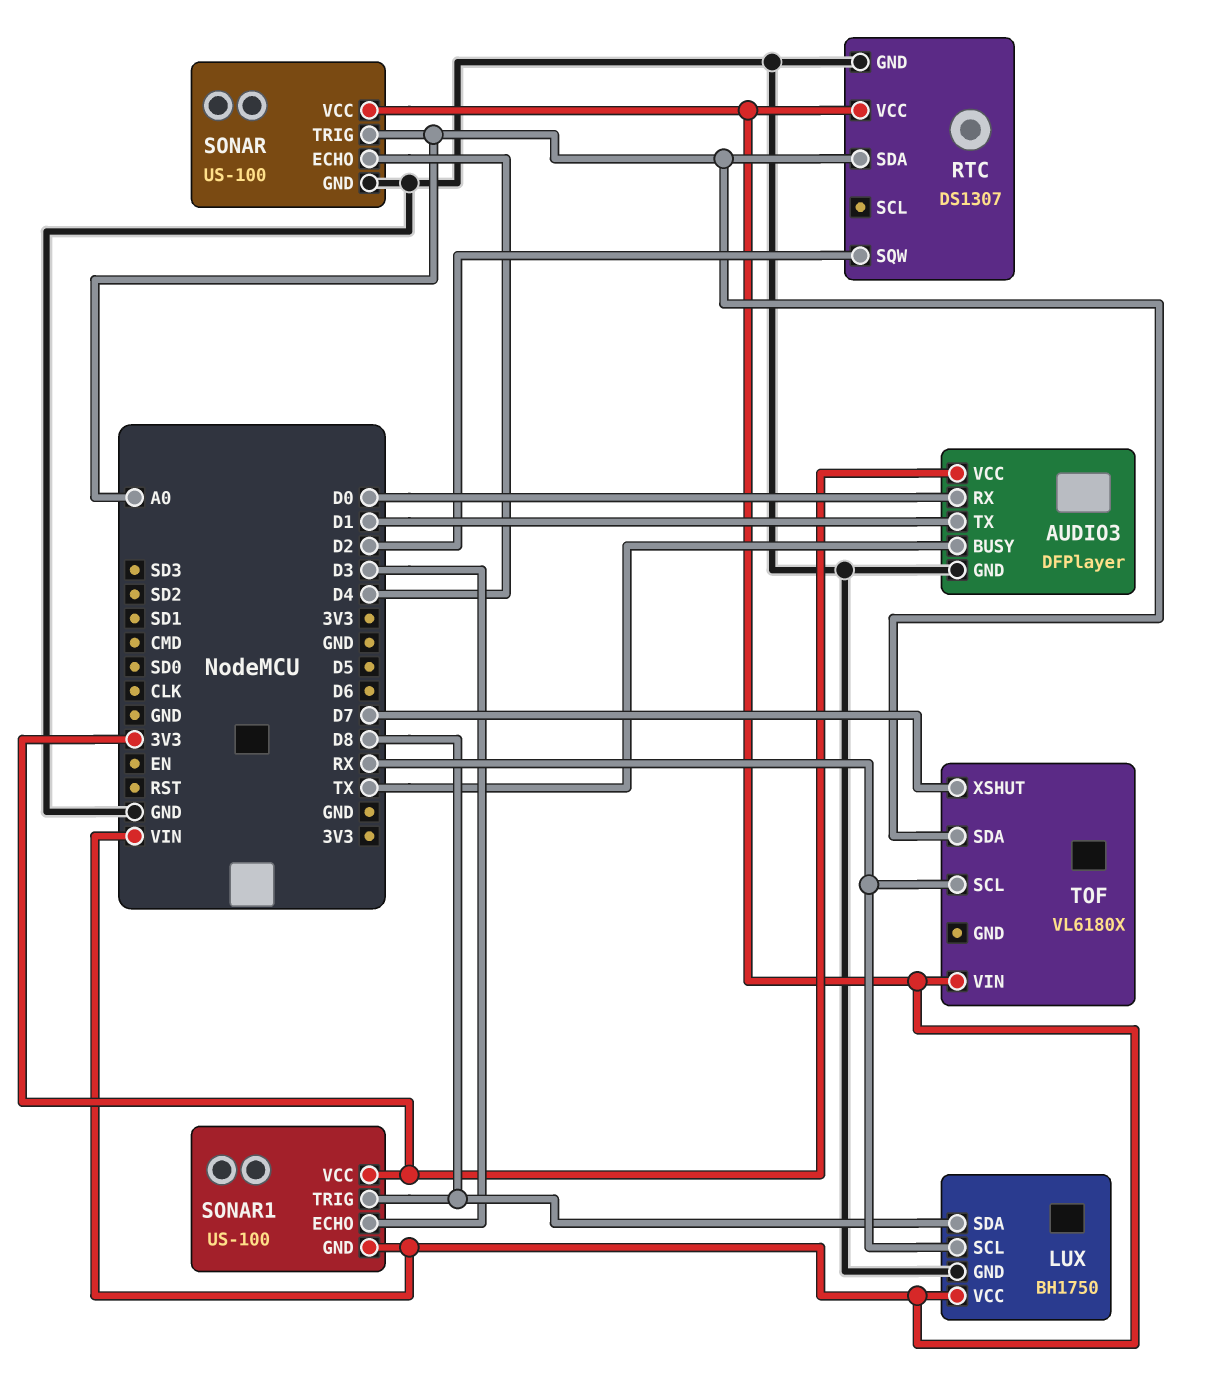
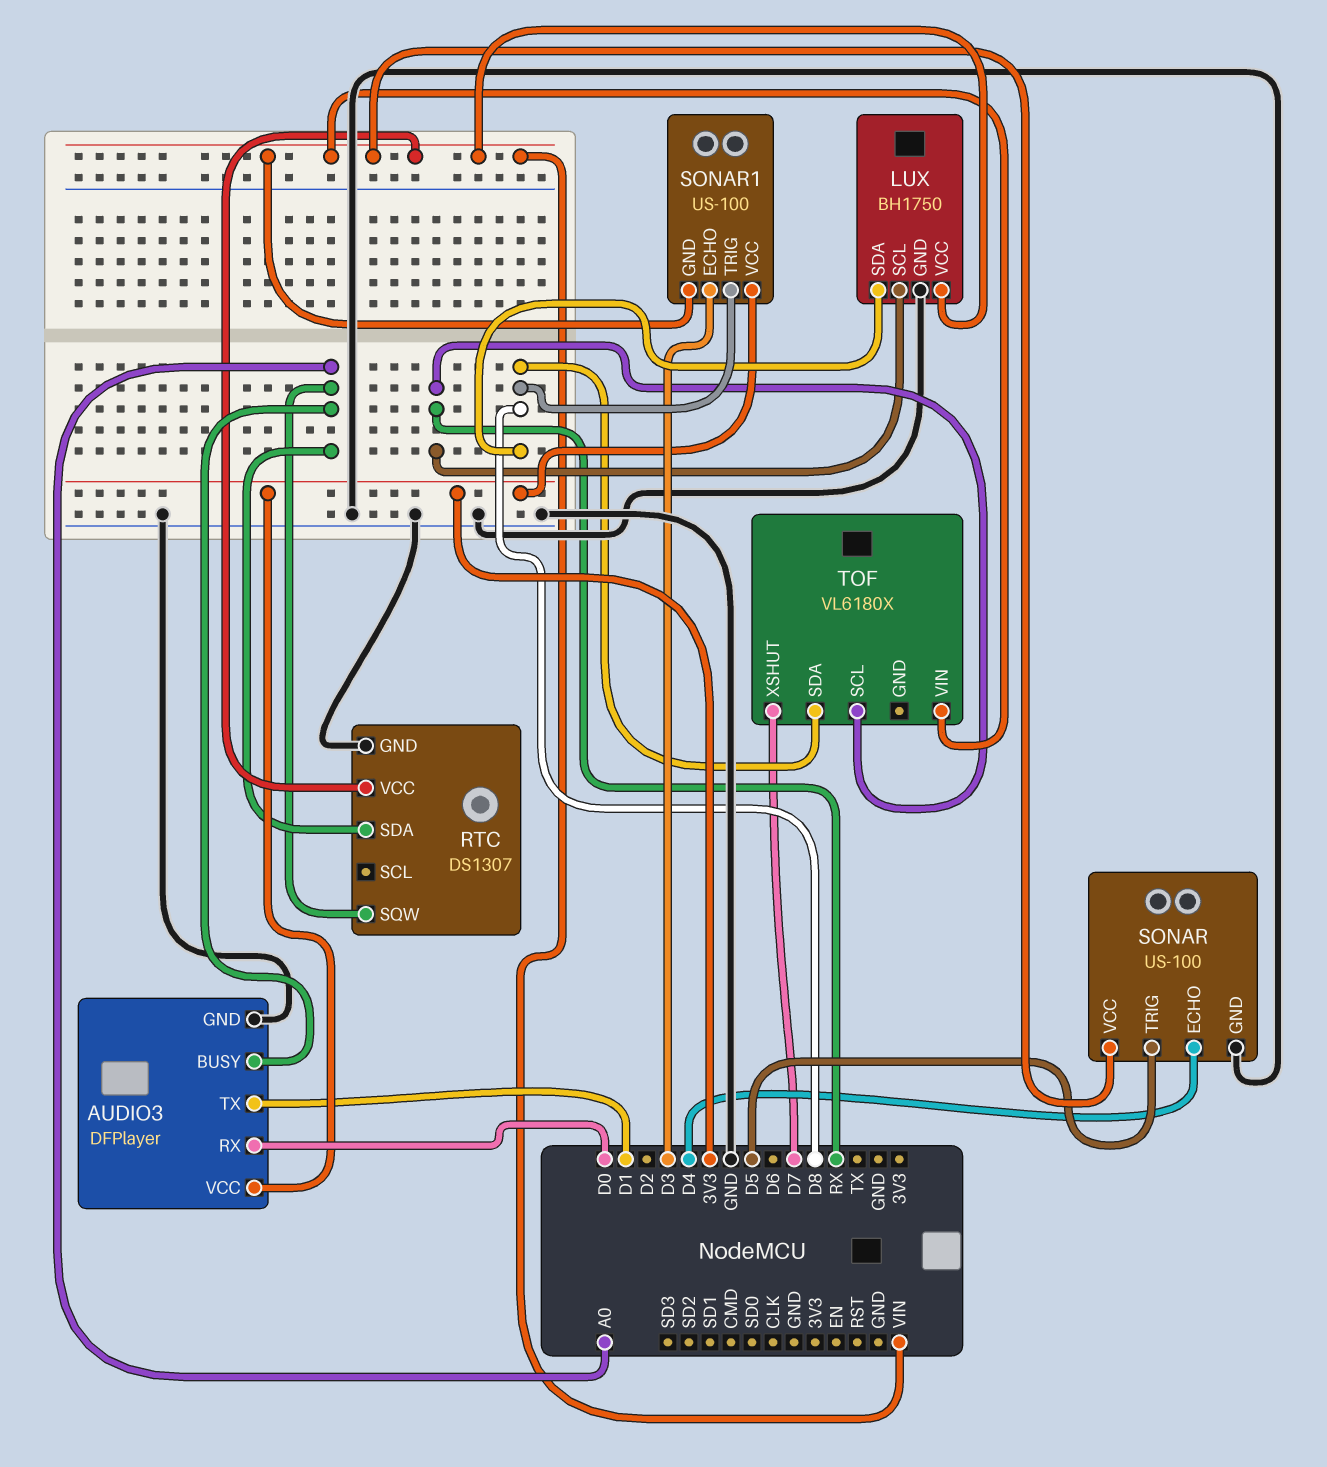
AUDIO3 pin BUSY: TX -> A0
RTC pin SQW: D2 -> A0
SONAR pin TRIG: A0 -> D5
TOF pin SDA: A0 -> D8

